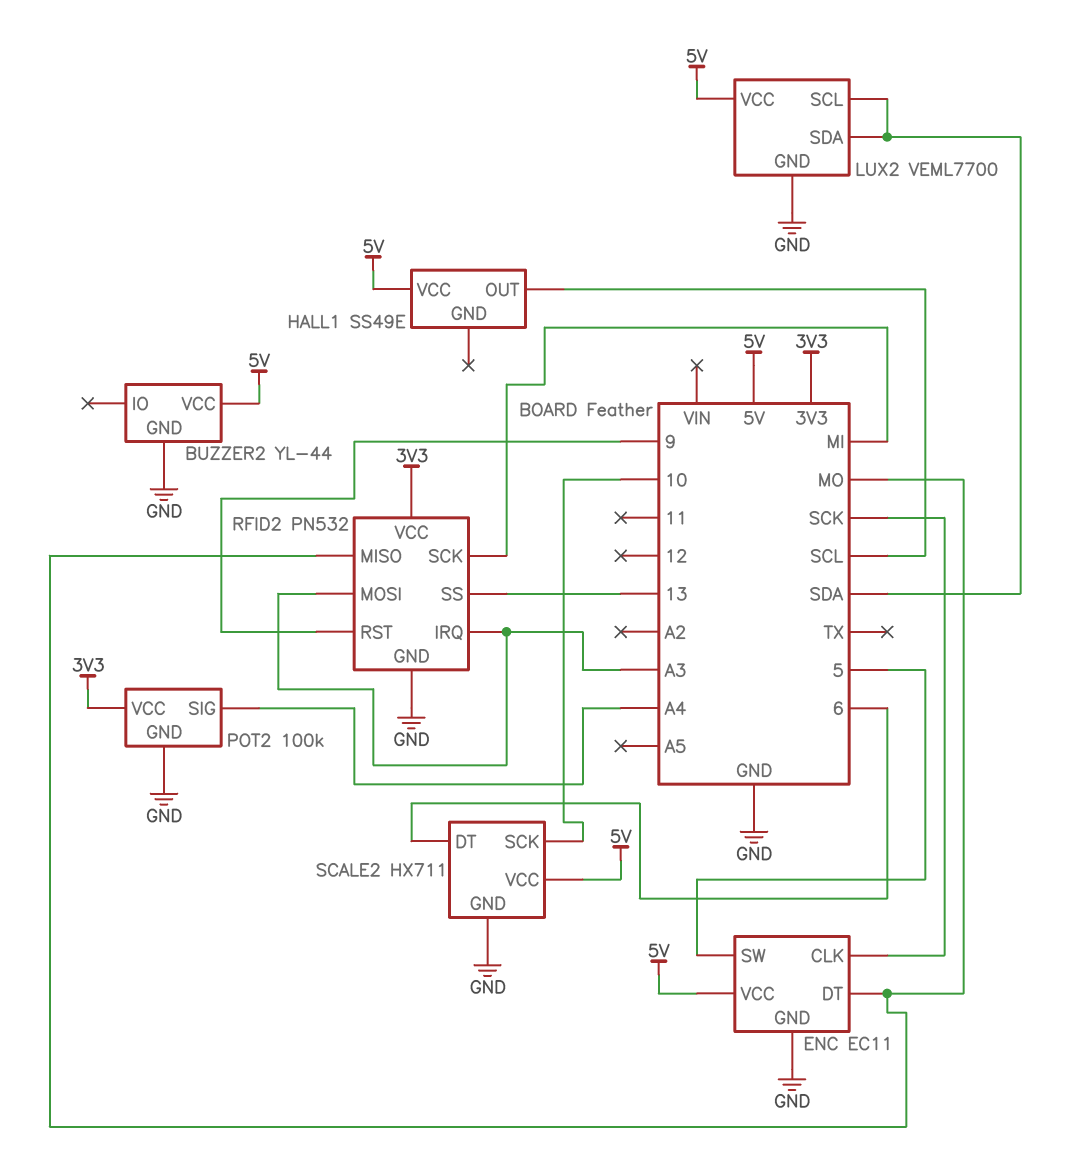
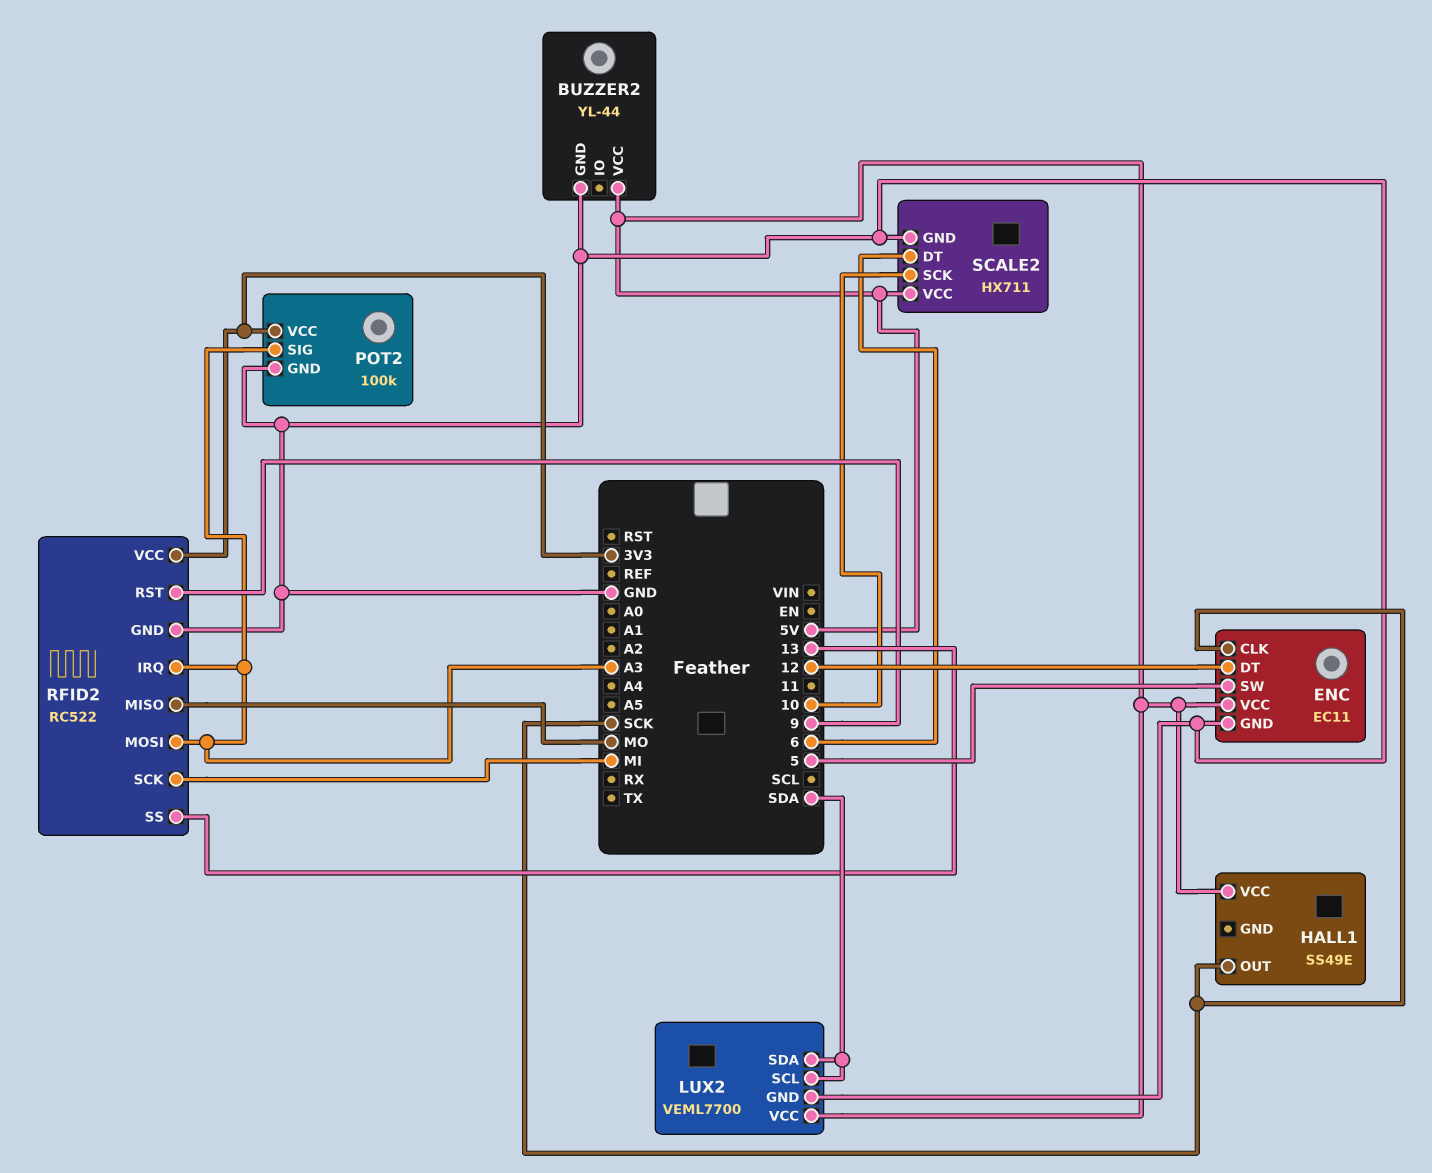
ENC pin DT: MO -> 12
HALL1 pin OUT: SCL -> SCK
POT2 pin SIG: A4 -> A3
RFID2: PN532 -> RC522

